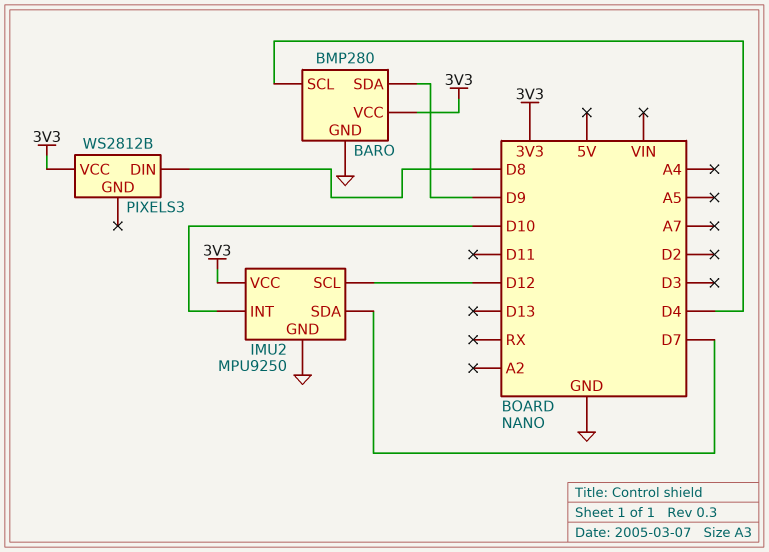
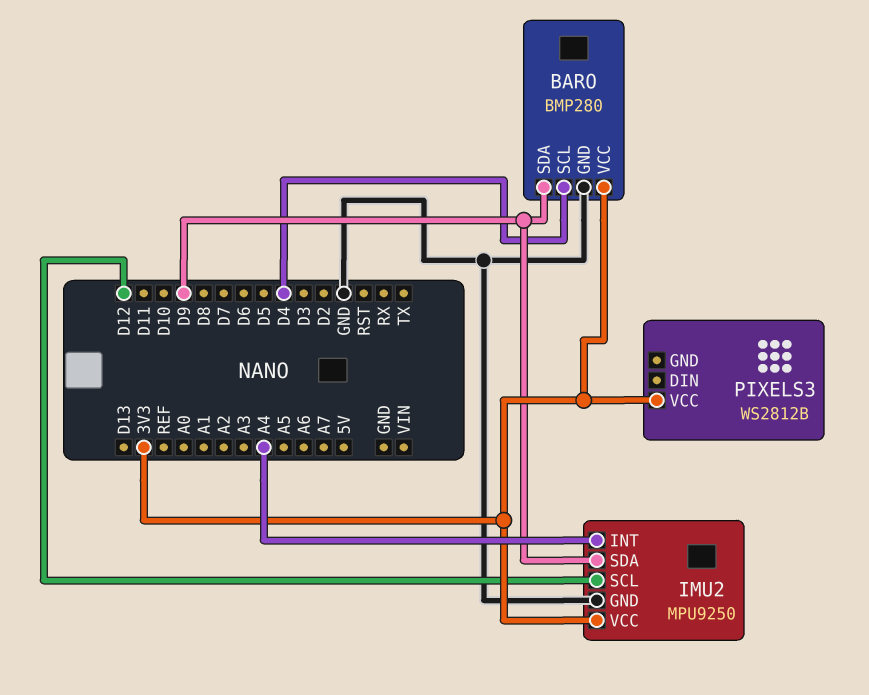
IMU2 pin INT: D10 -> A4
IMU2 pin SDA: D7 -> D9
PIXELS3 pin DIN: D8 -> none

